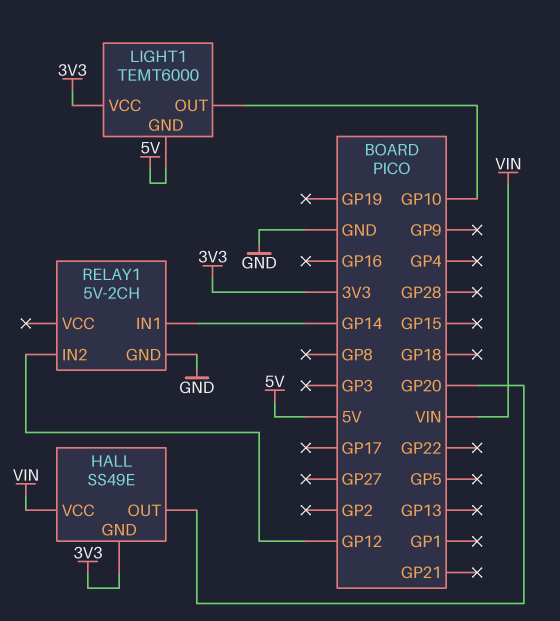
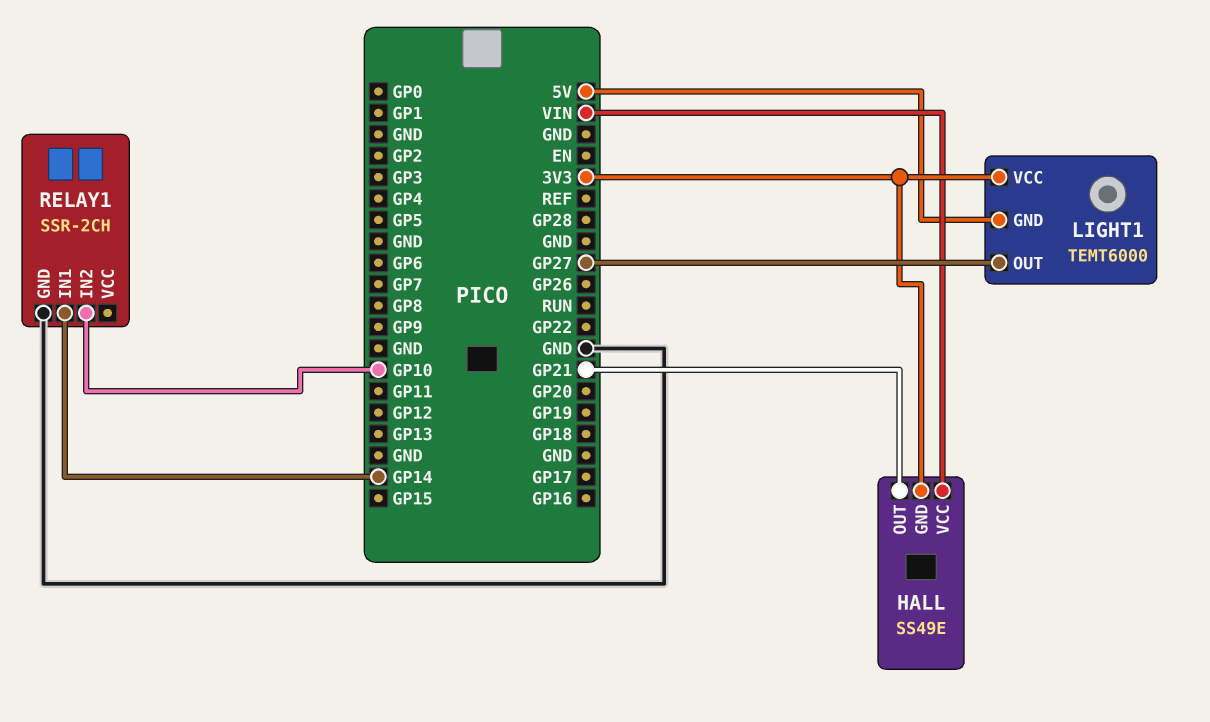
HALL pin OUT: GP20 -> GP21
LIGHT1 pin OUT: GP10 -> GP27
RELAY1: 5V-2CH -> SSR-2CH
RELAY1 pin IN2: GP12 -> GP10

